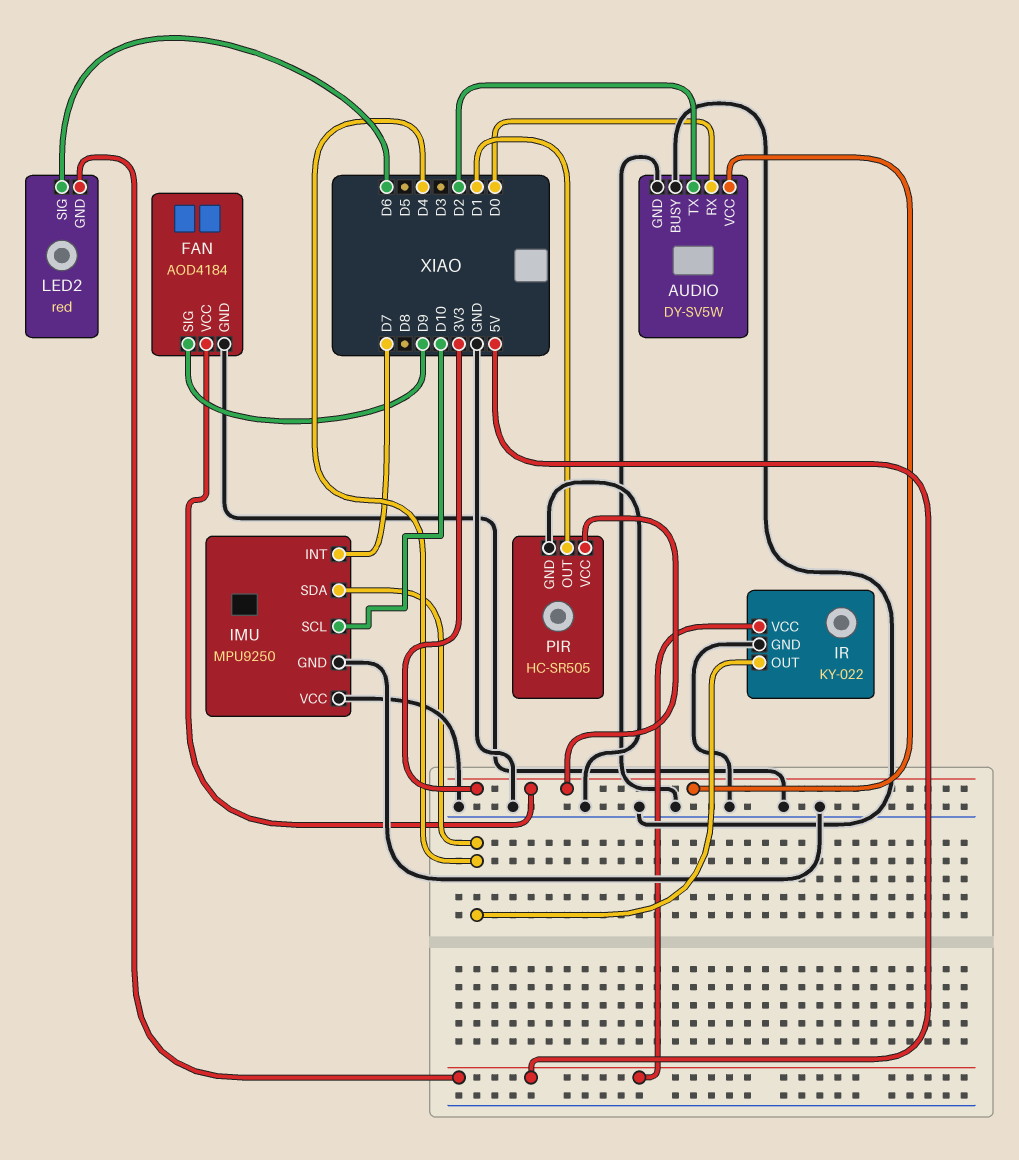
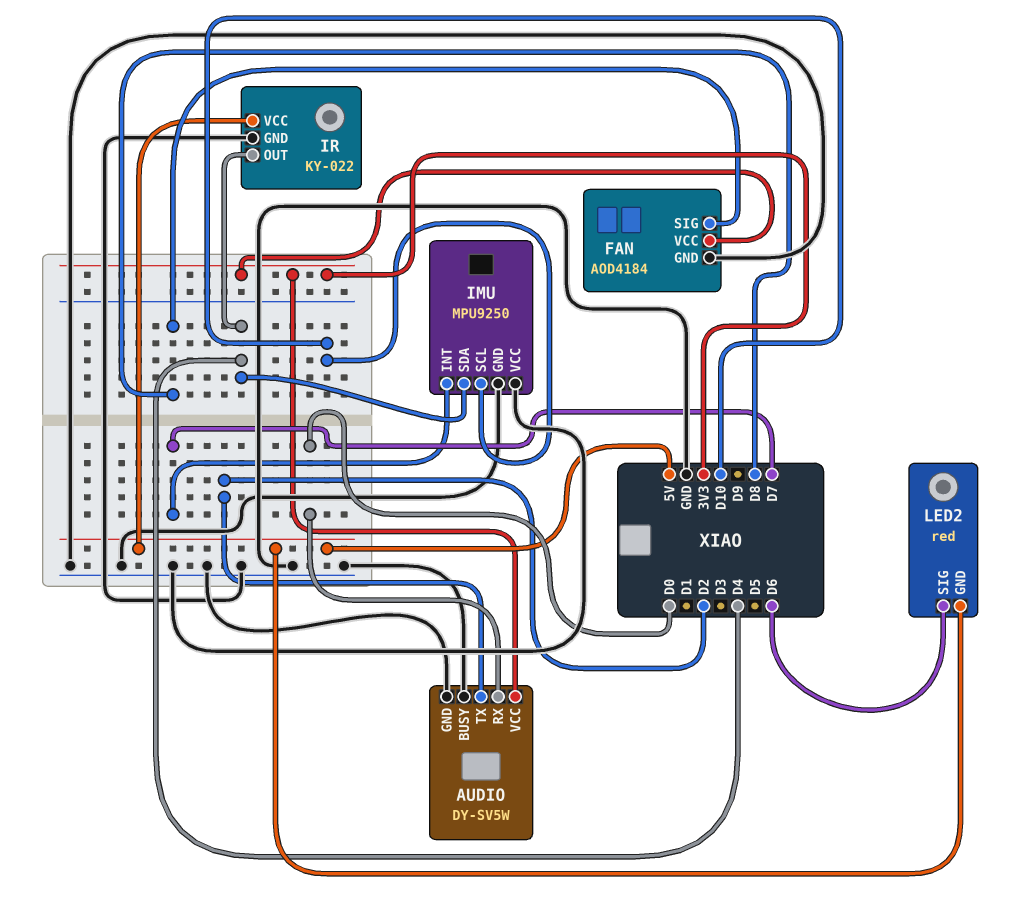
FAN pin SIG: D9 -> D8
PIR: HC-SR505 -> none
PIR pin GND: GND -> none
PIR pin OUT: D1 -> none
PIR pin VCC: 3V3 -> none

